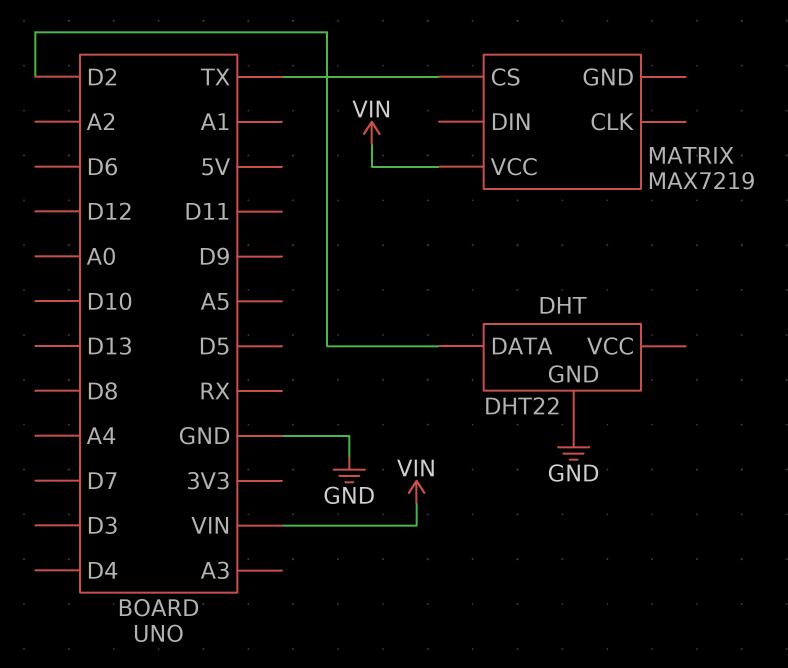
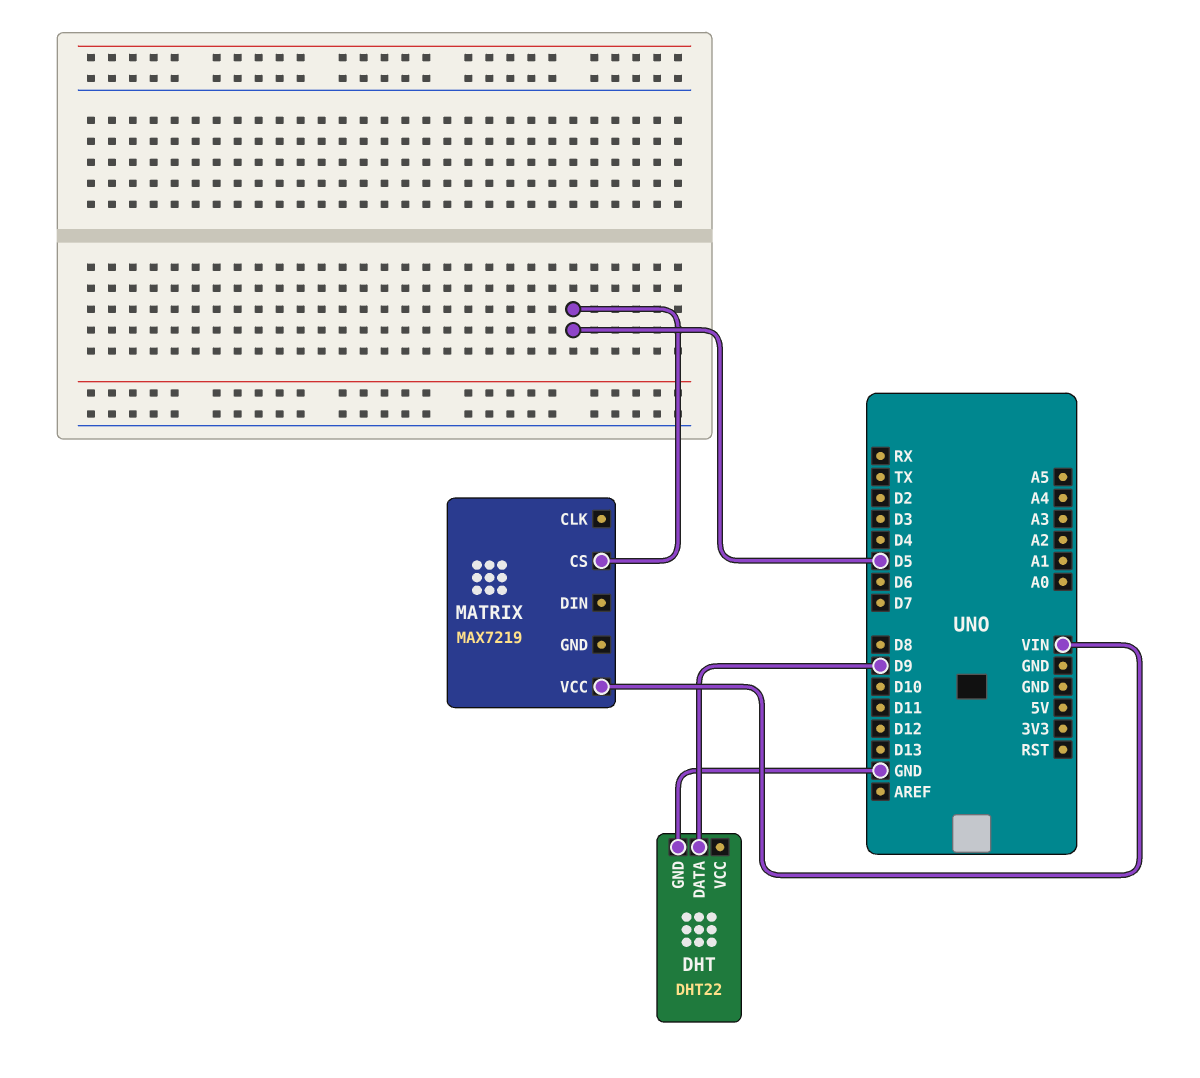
DHT pin DATA: D2 -> D9
MATRIX pin CS: TX -> D5

